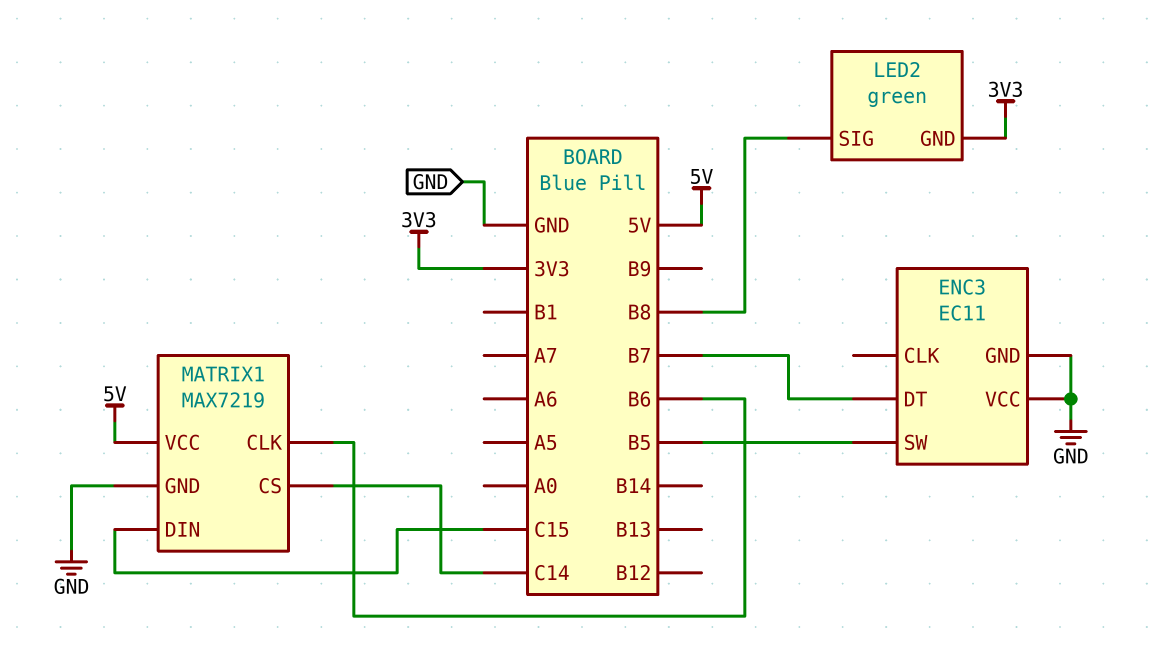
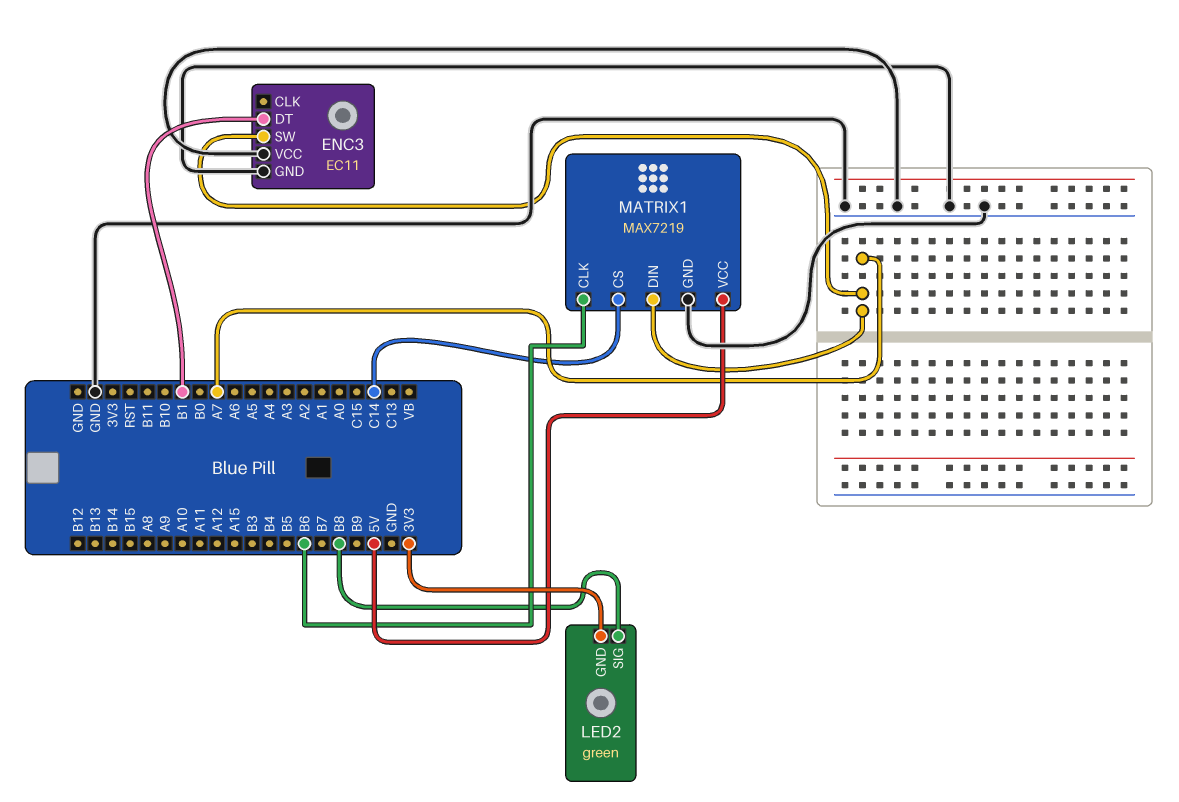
ENC3 pin DT: B7 -> B1
ENC3 pin SW: B5 -> A7
MATRIX1 pin DIN: C15 -> A7

